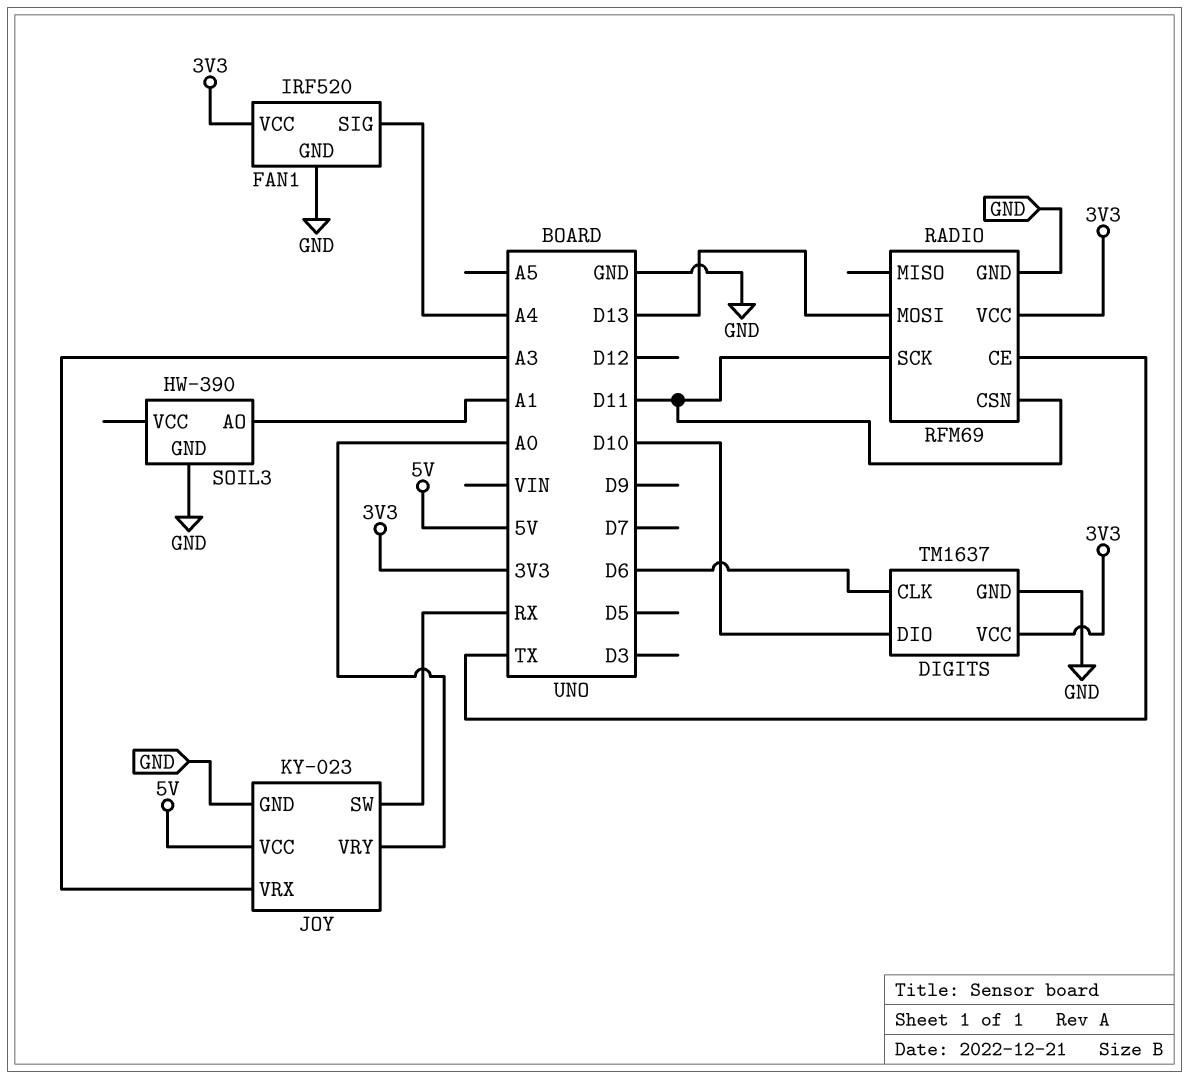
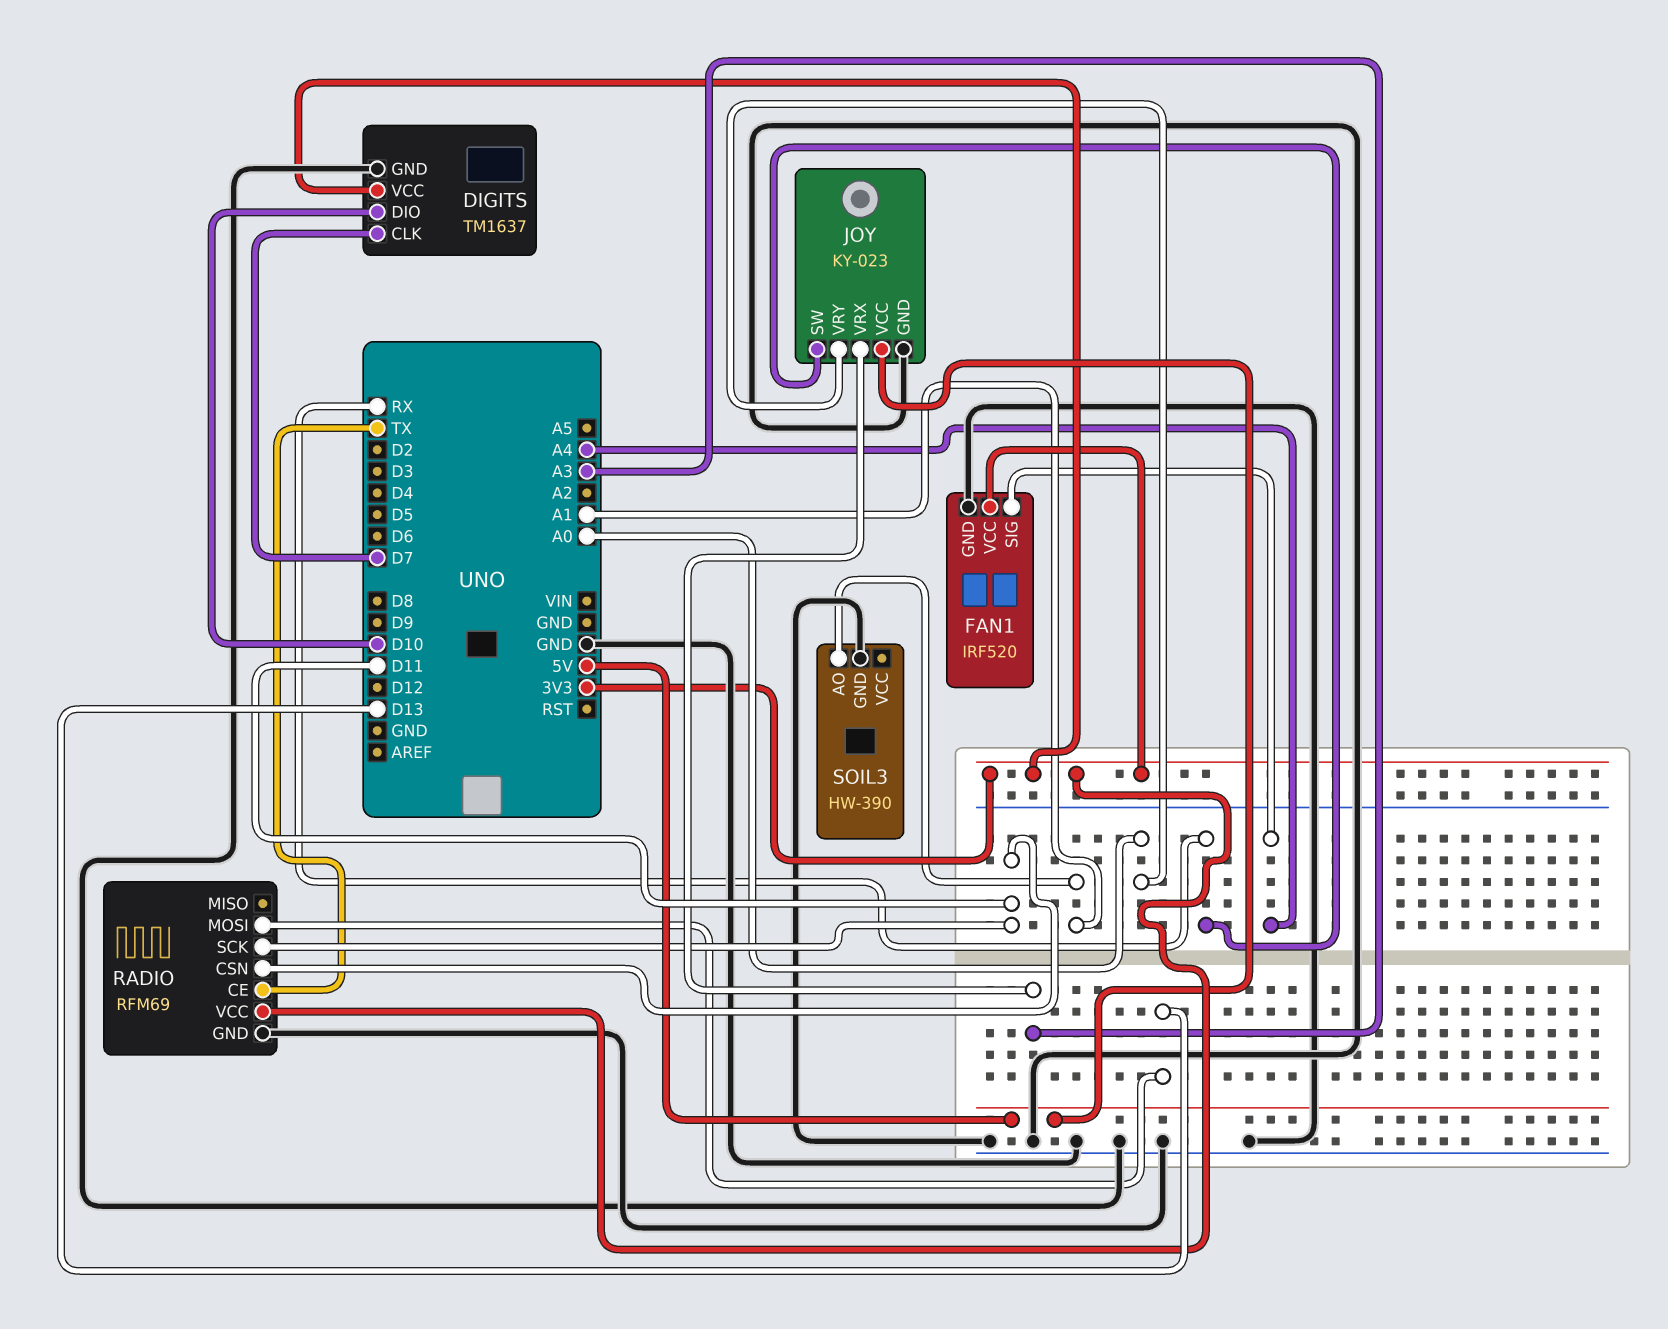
DIGITS pin CLK: D6 -> D7

